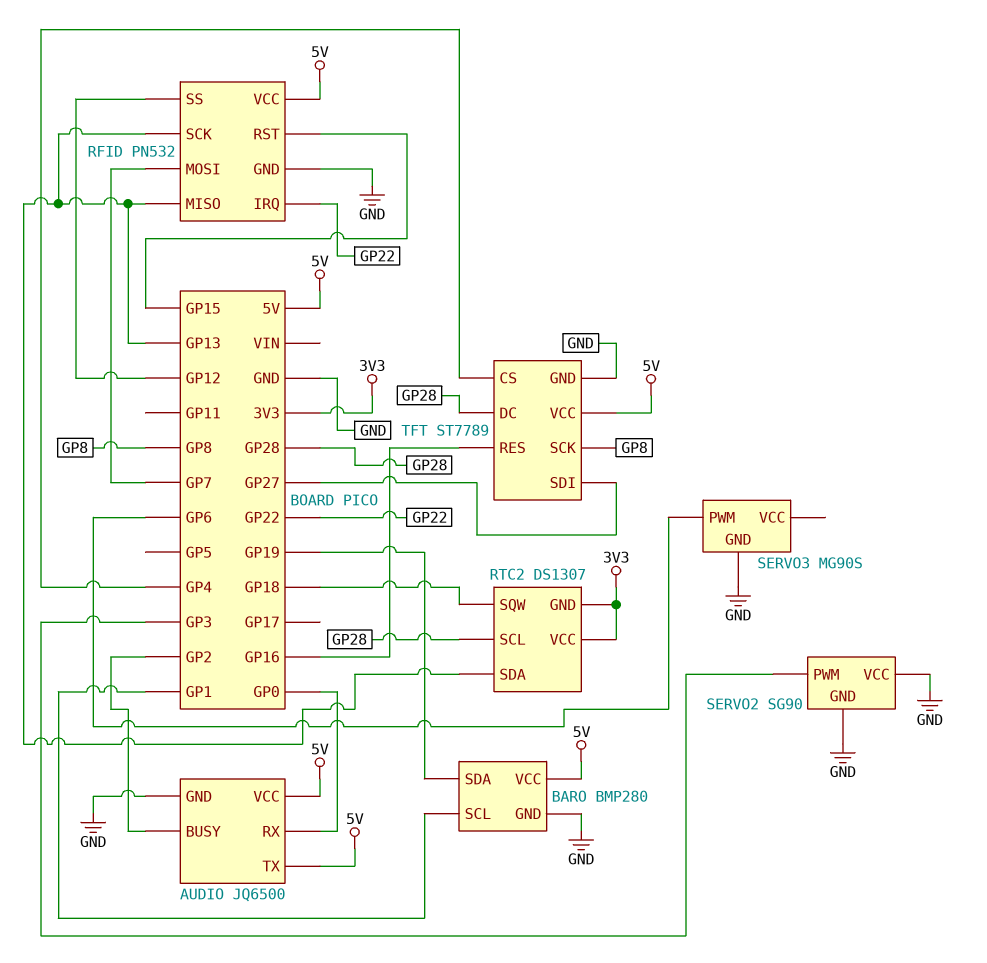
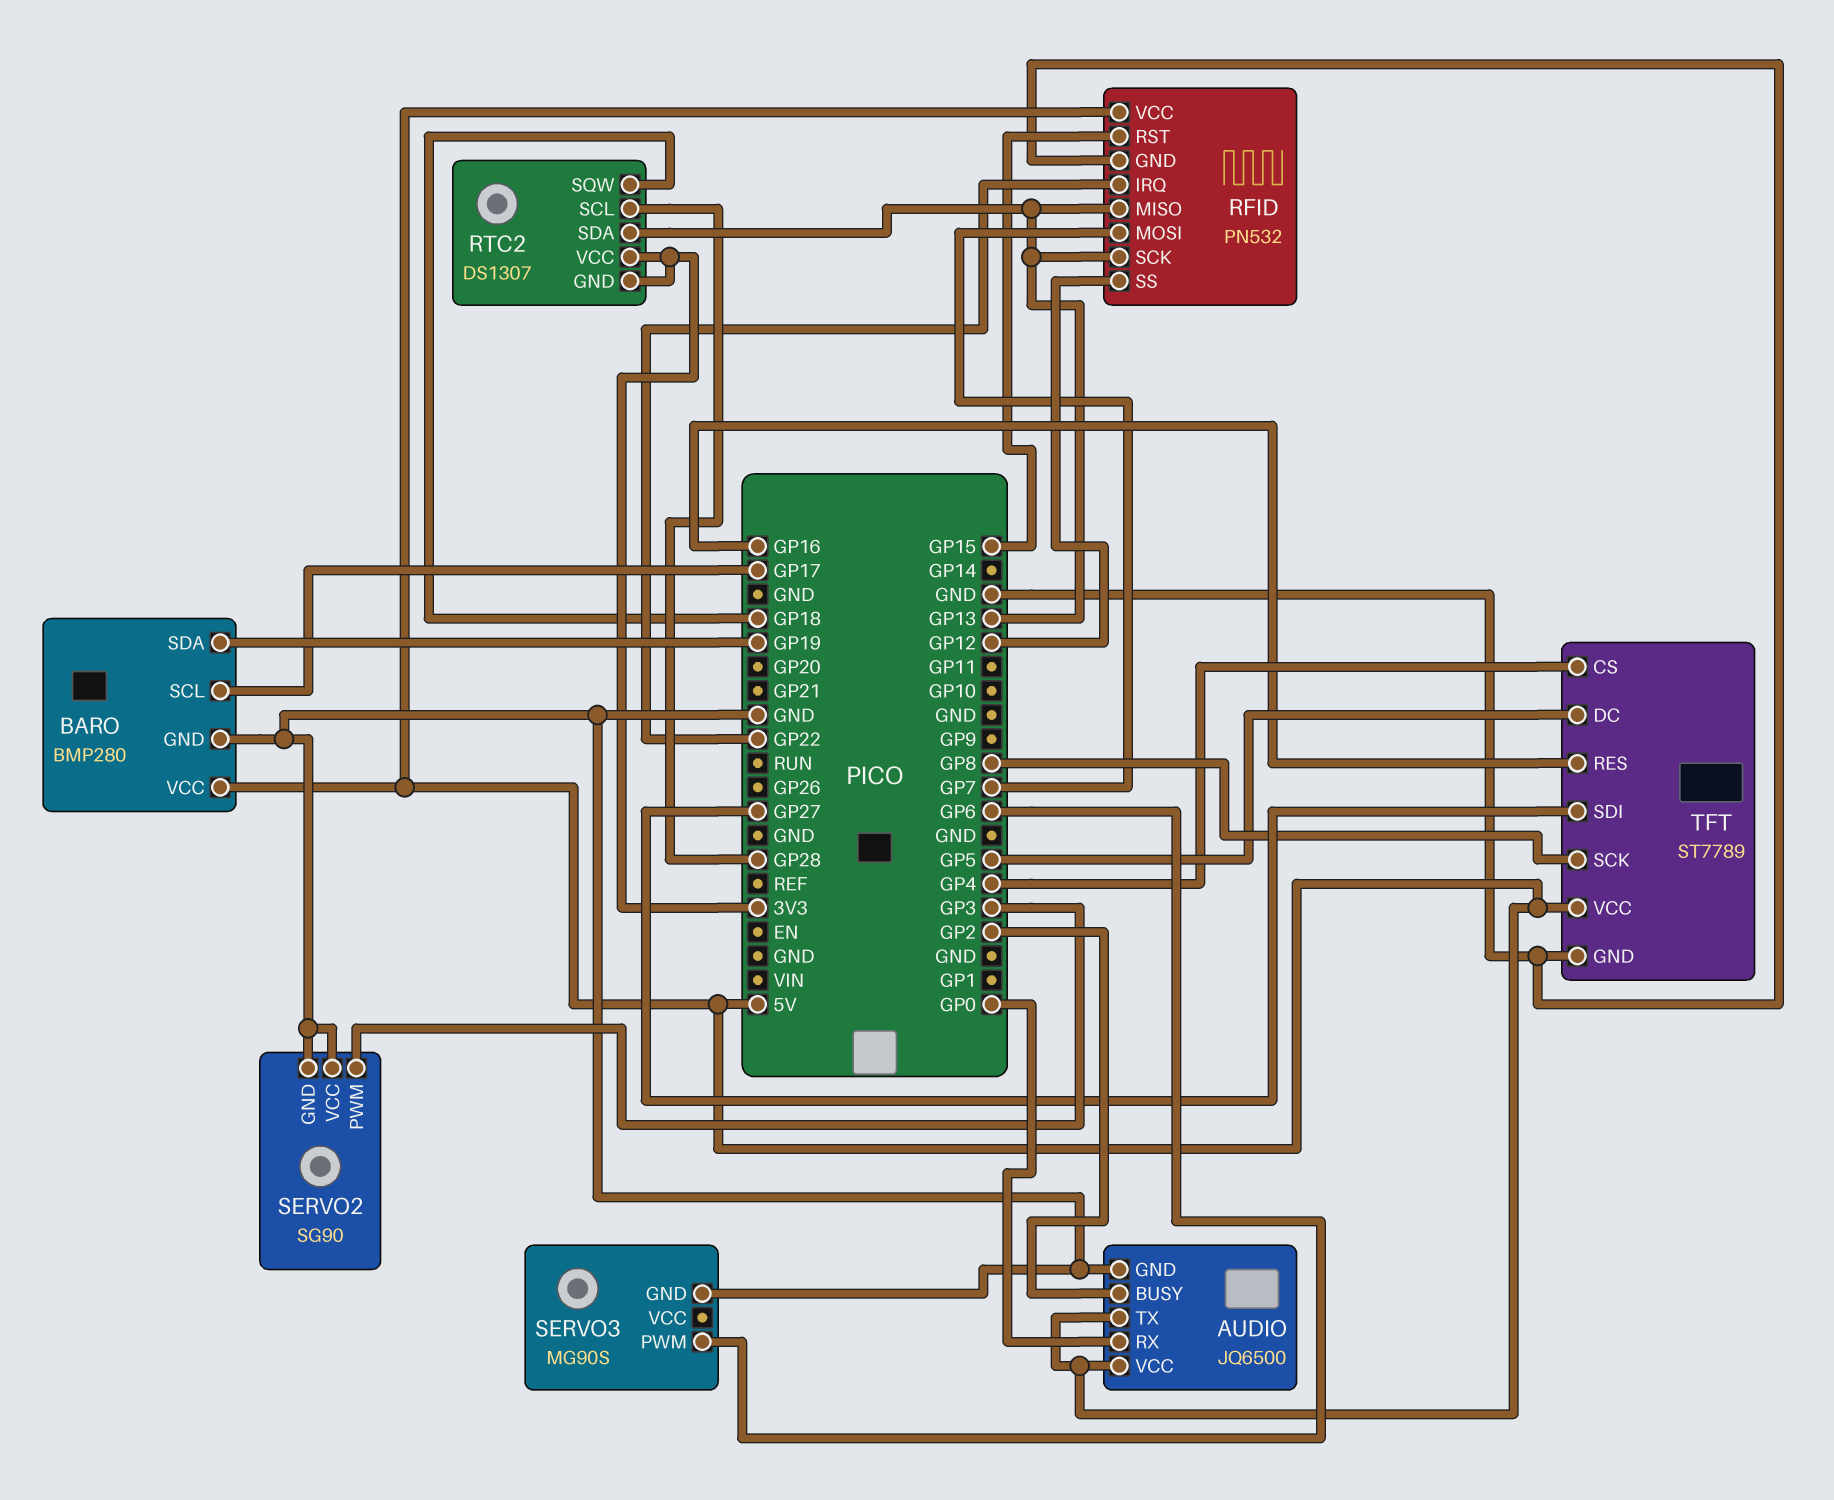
BARO pin SCL: GP1 -> GP17
TFT pin DC: GP28 -> GP5

